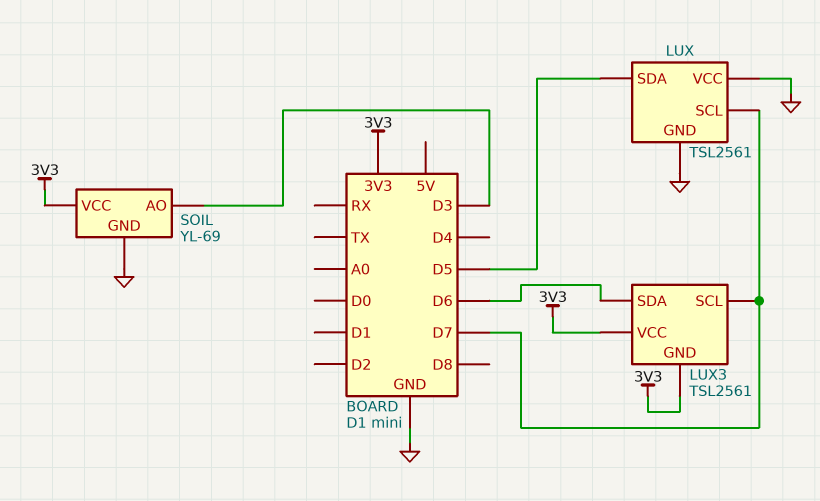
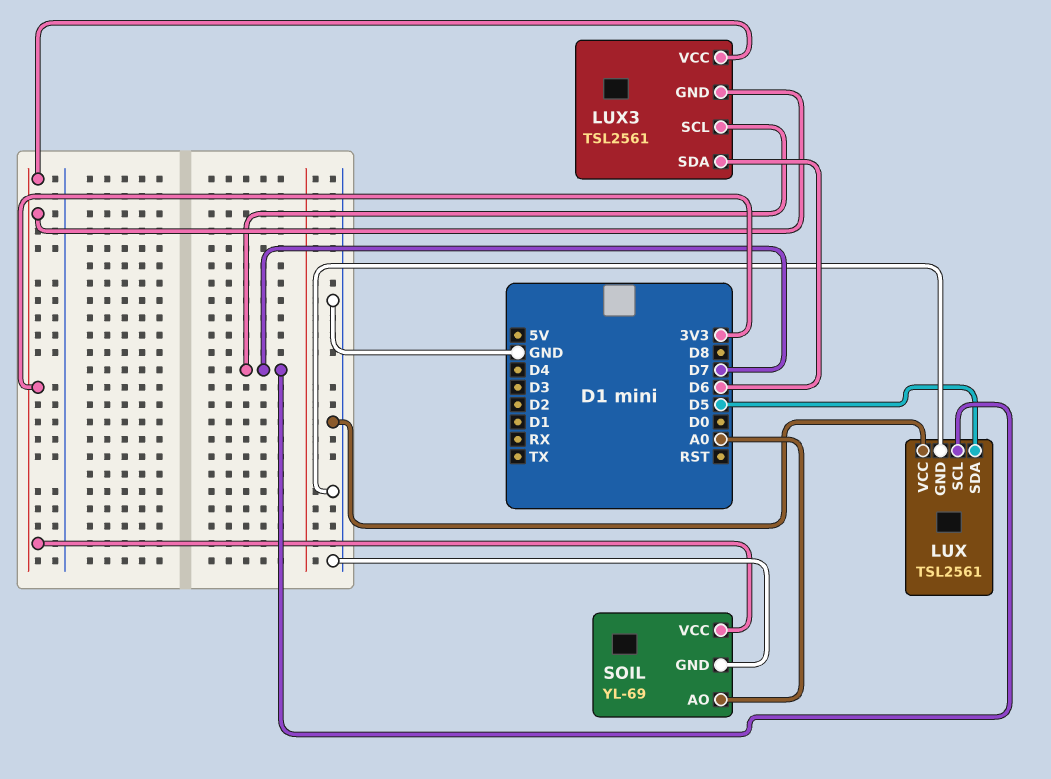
SOIL pin AO: D3 -> A0

